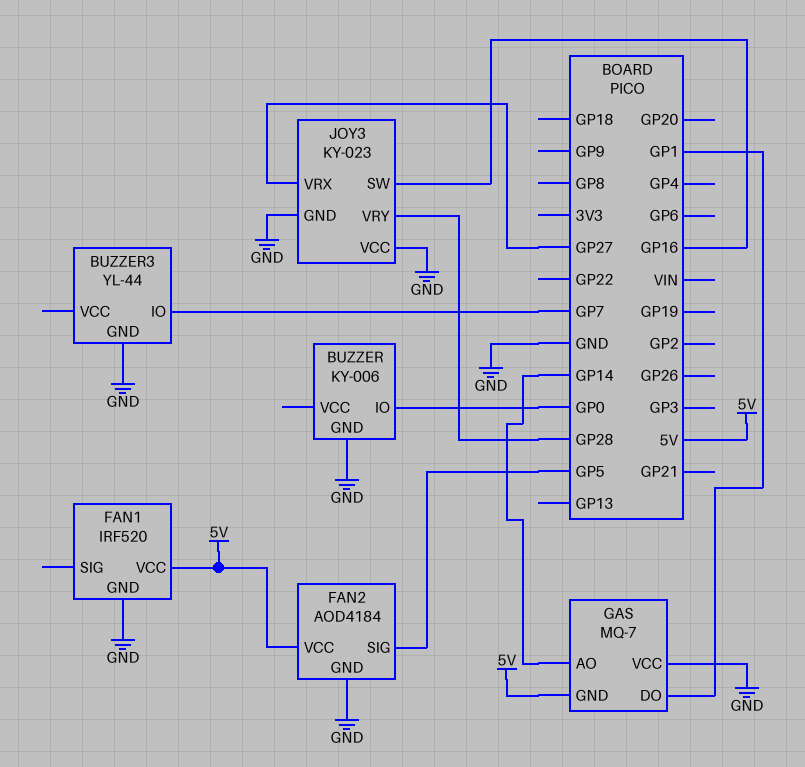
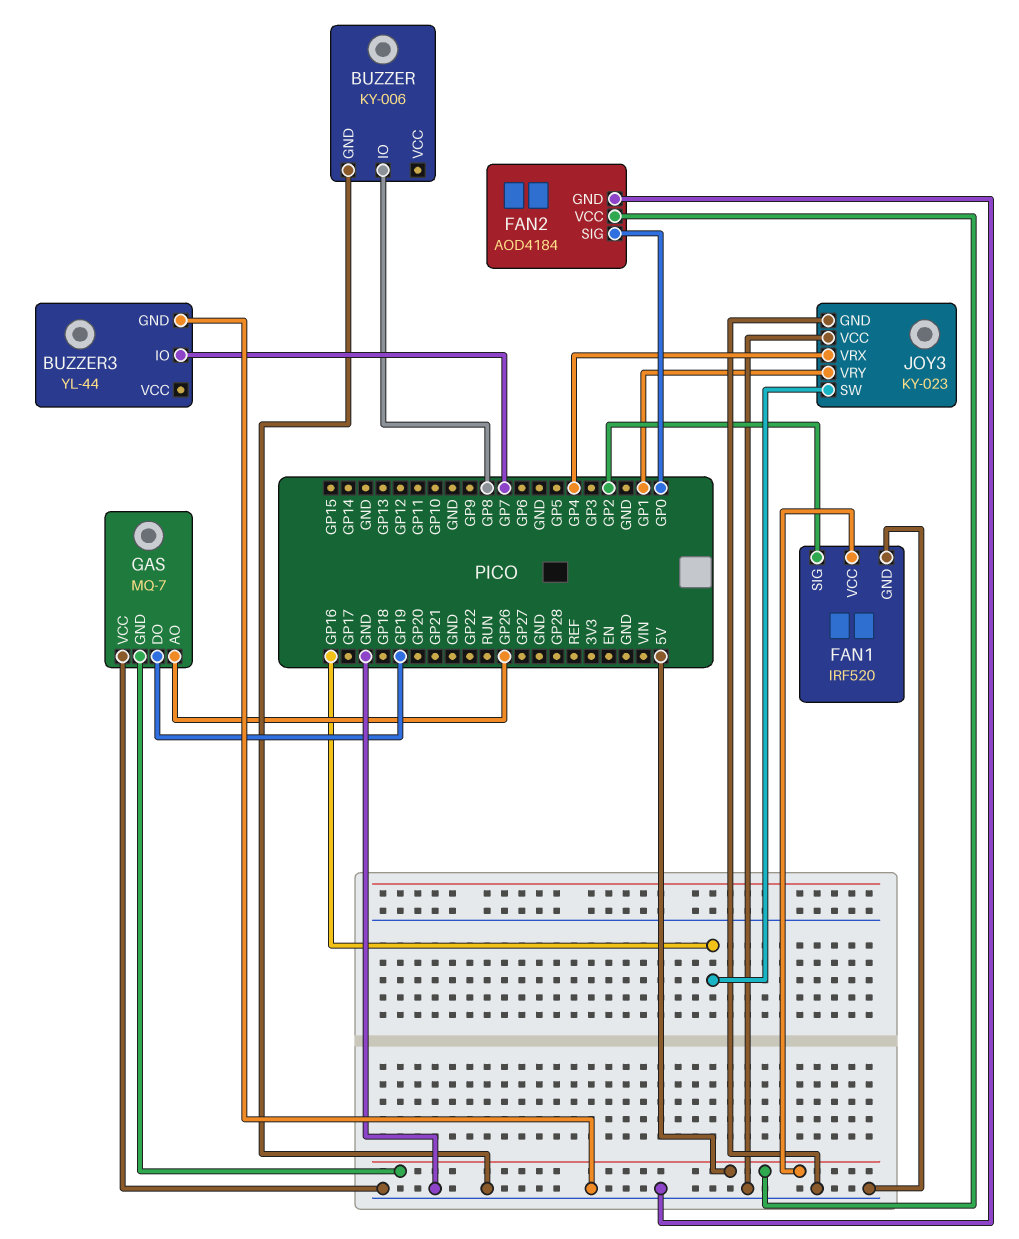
BUZZER pin IO: GP0 -> GP8
FAN1 pin SIG: none -> GP2
FAN2 pin SIG: GP5 -> GP0
GAS pin AO: GP14 -> GP26
GAS pin DO: GP1 -> GP19
JOY3 pin VRX: GP27 -> GP4
JOY3 pin VRY: GP28 -> GP1

